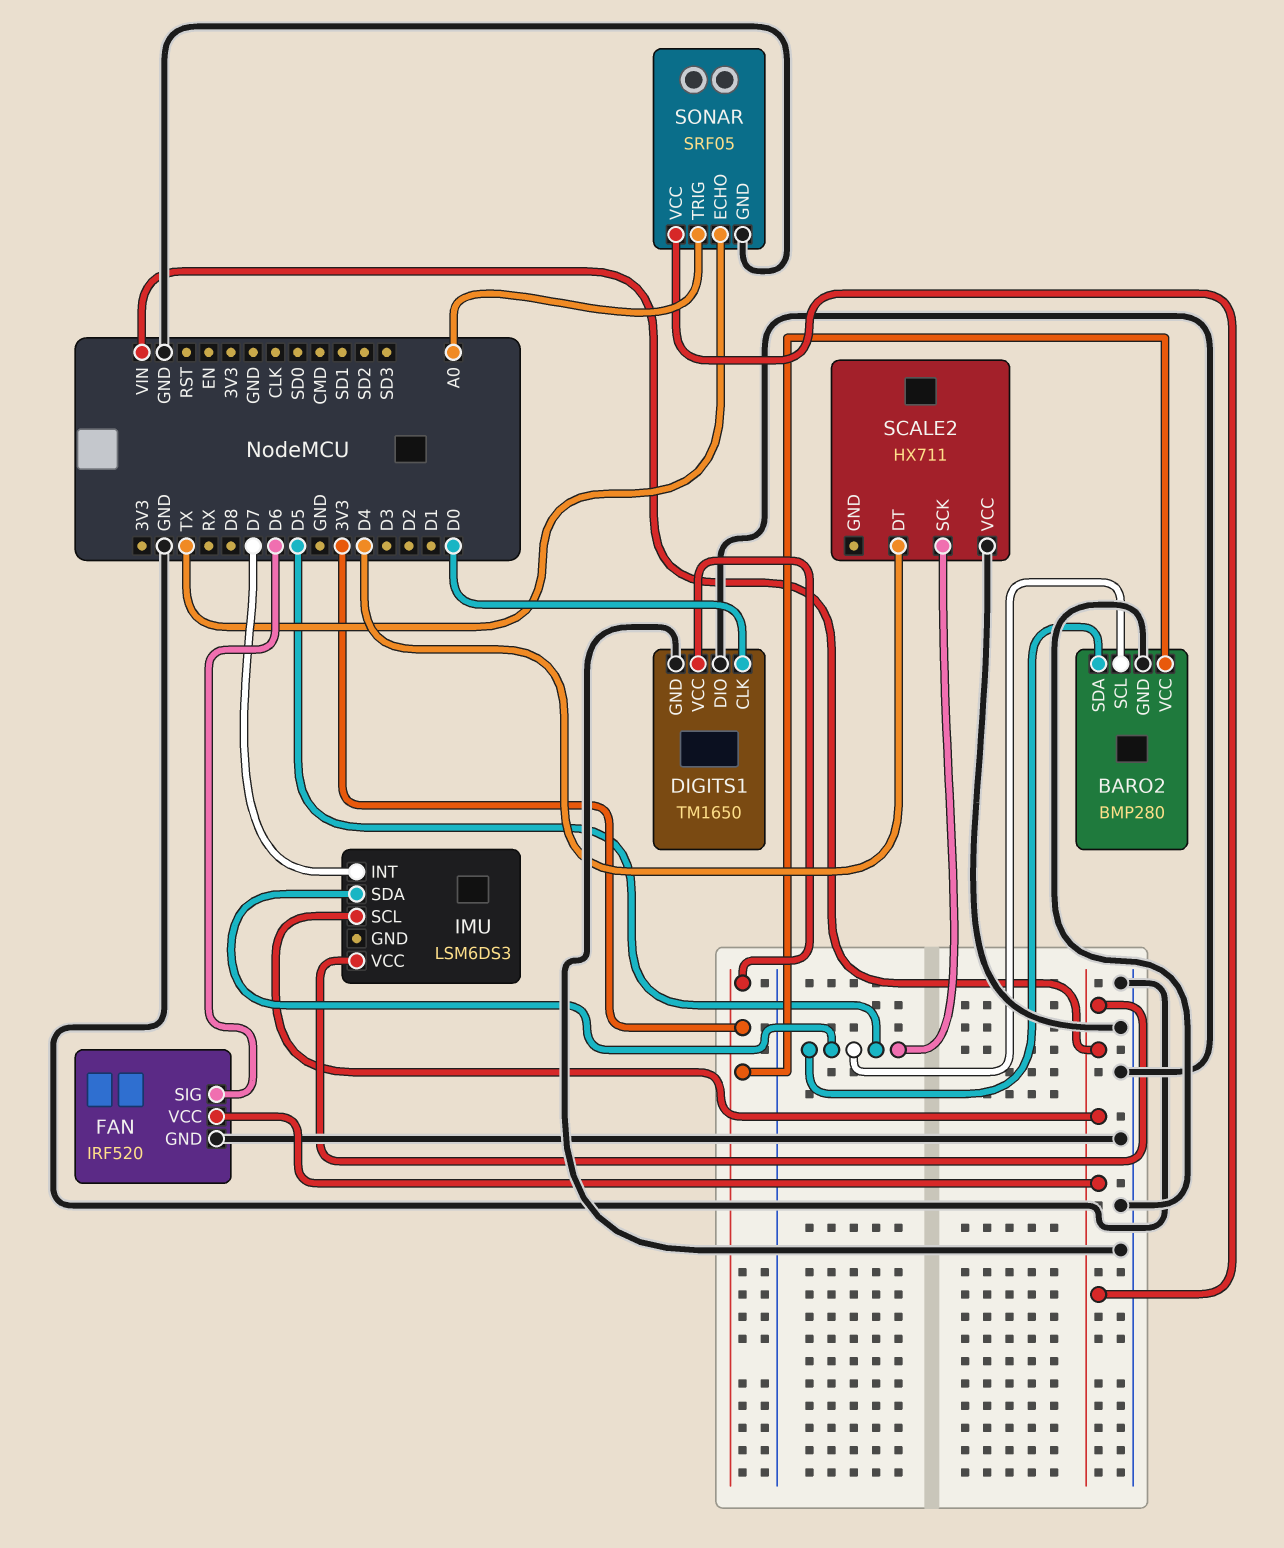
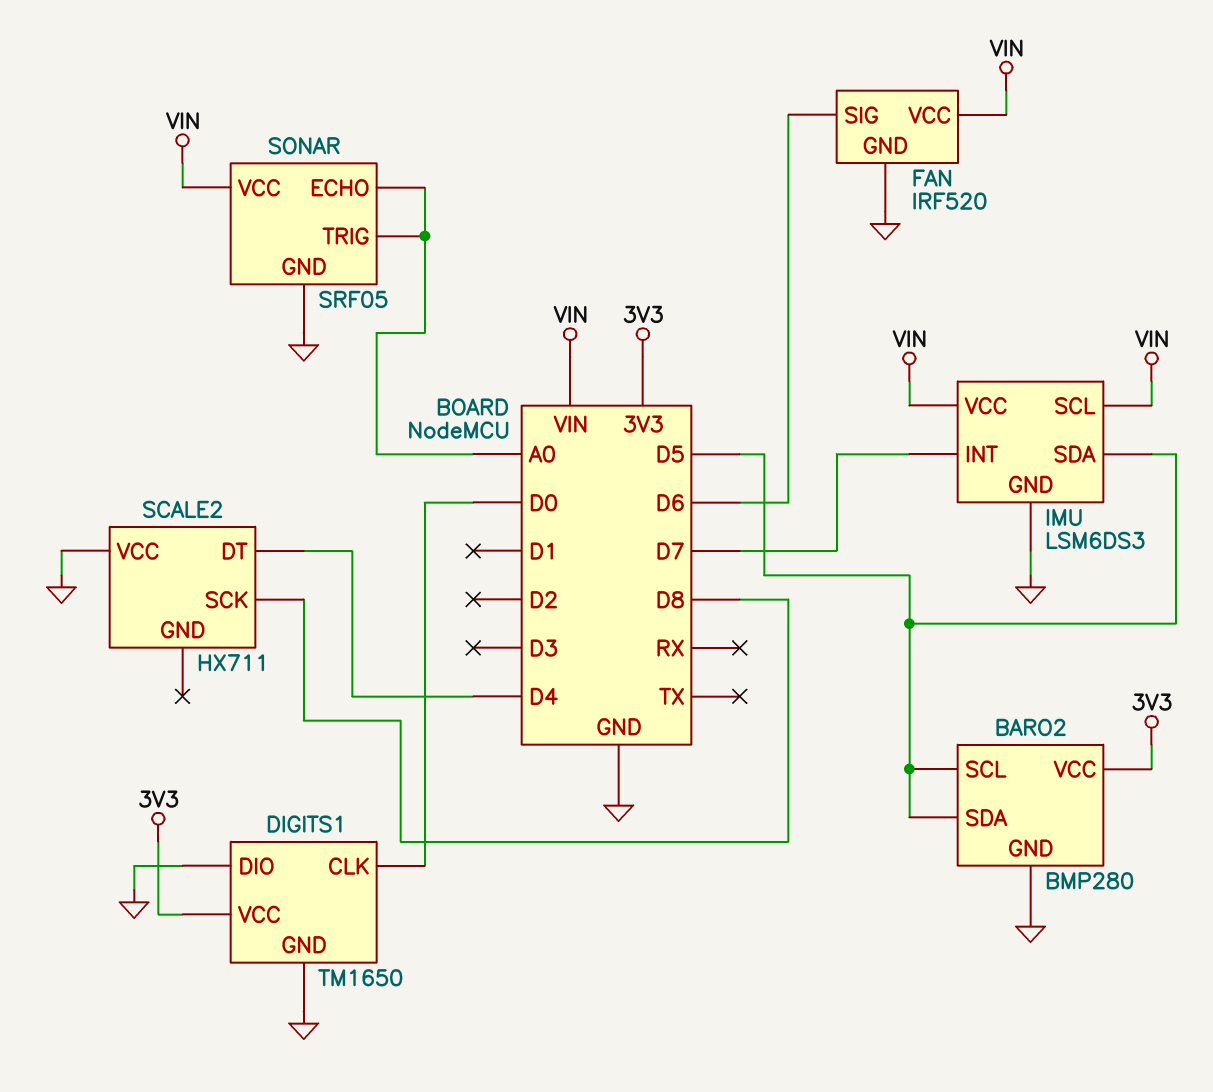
IMU pin GND: none -> GND
SCALE2 pin SCK: D5 -> D8
SONAR pin ECHO: TX -> A0

